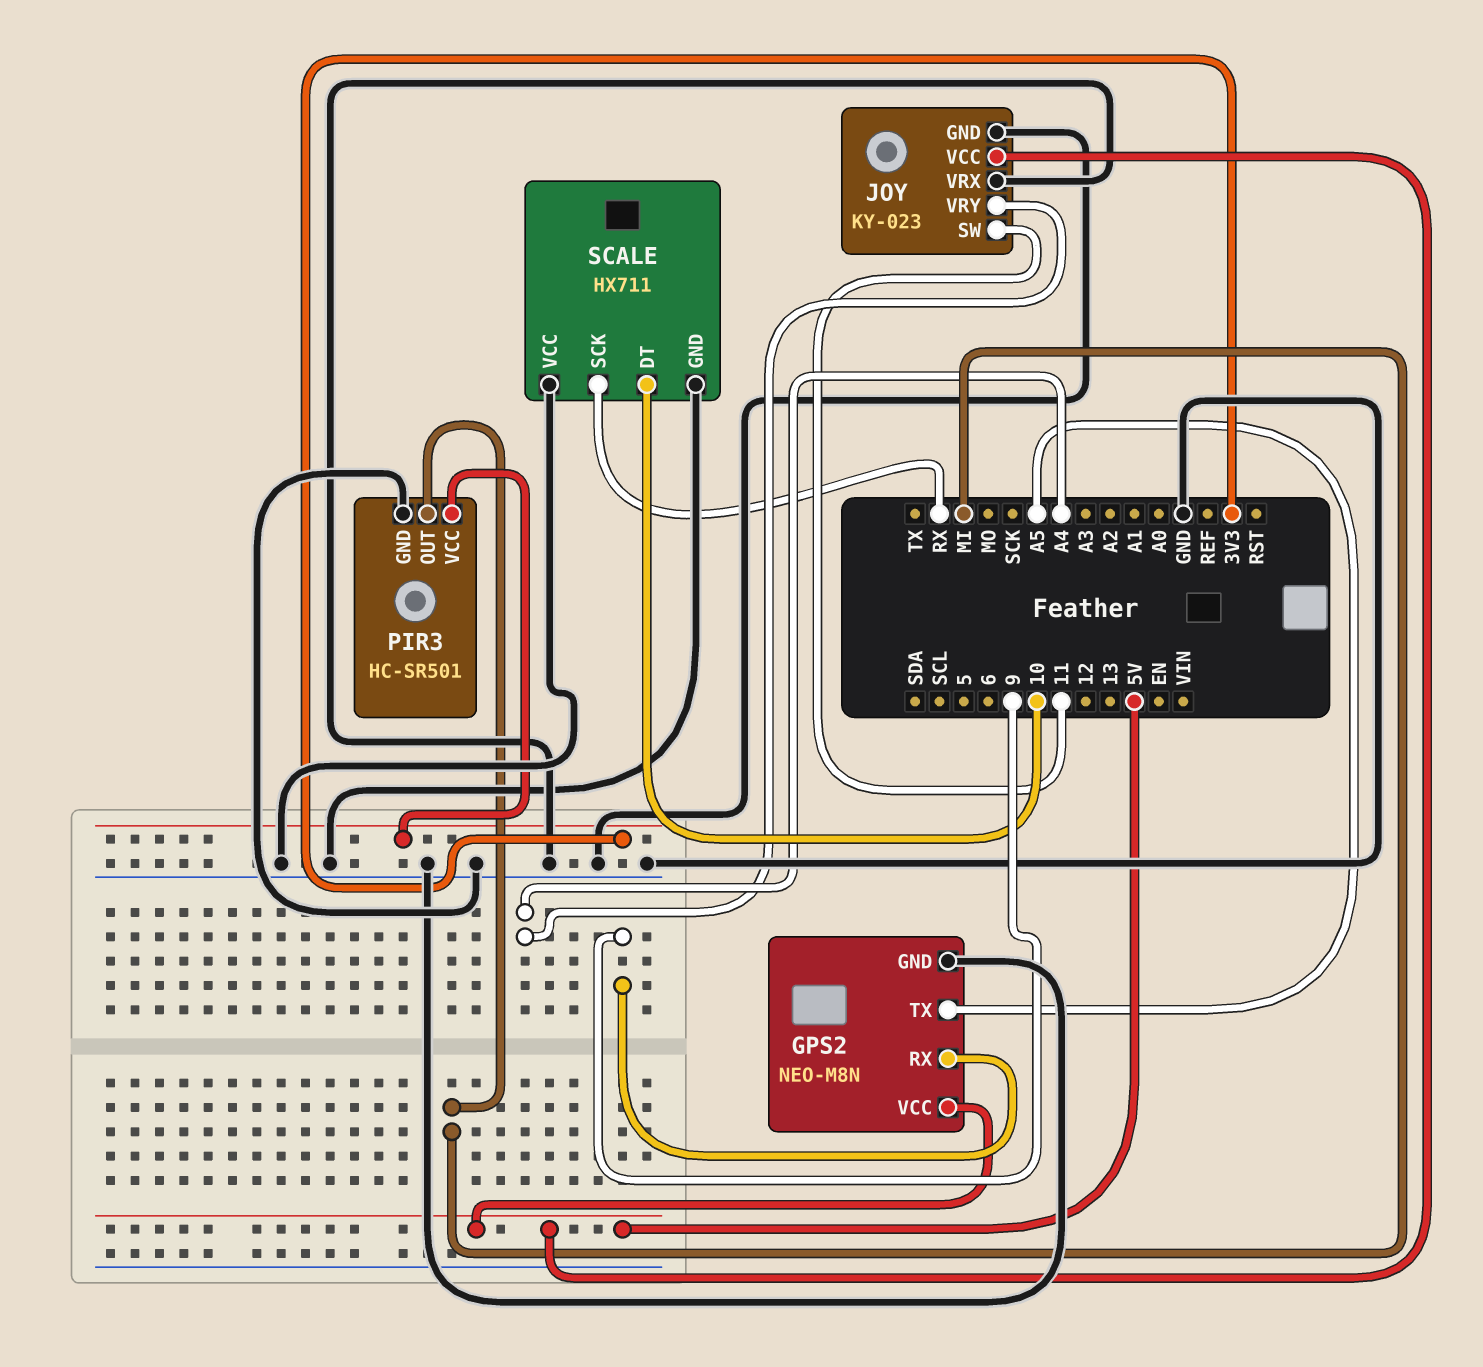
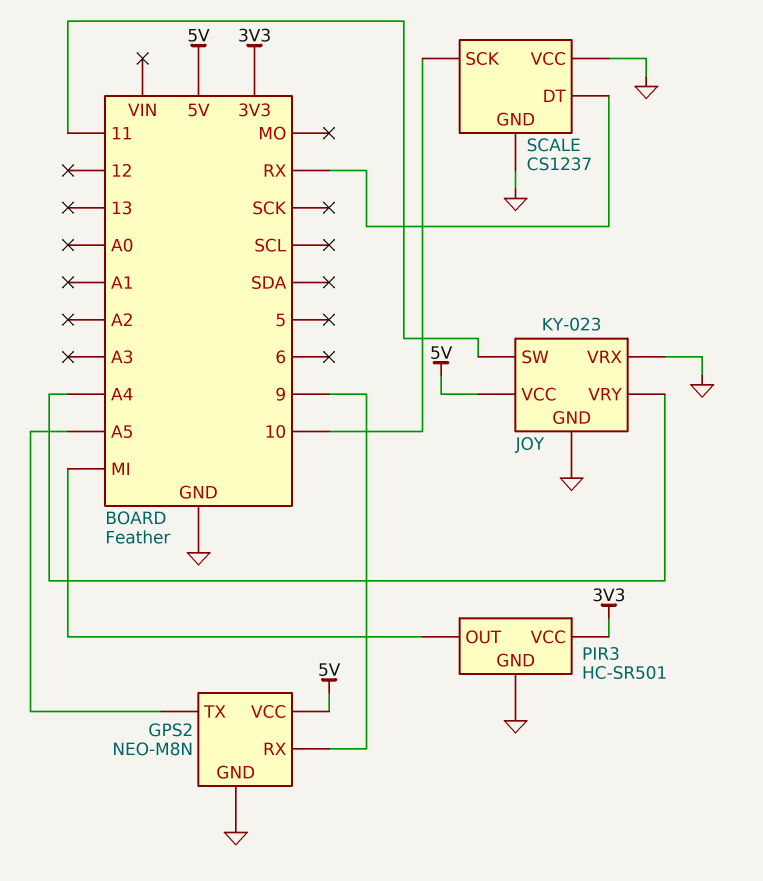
SCALE: HX711 -> CS1237
SCALE pin DT: 10 -> RX
SCALE pin SCK: RX -> 10

